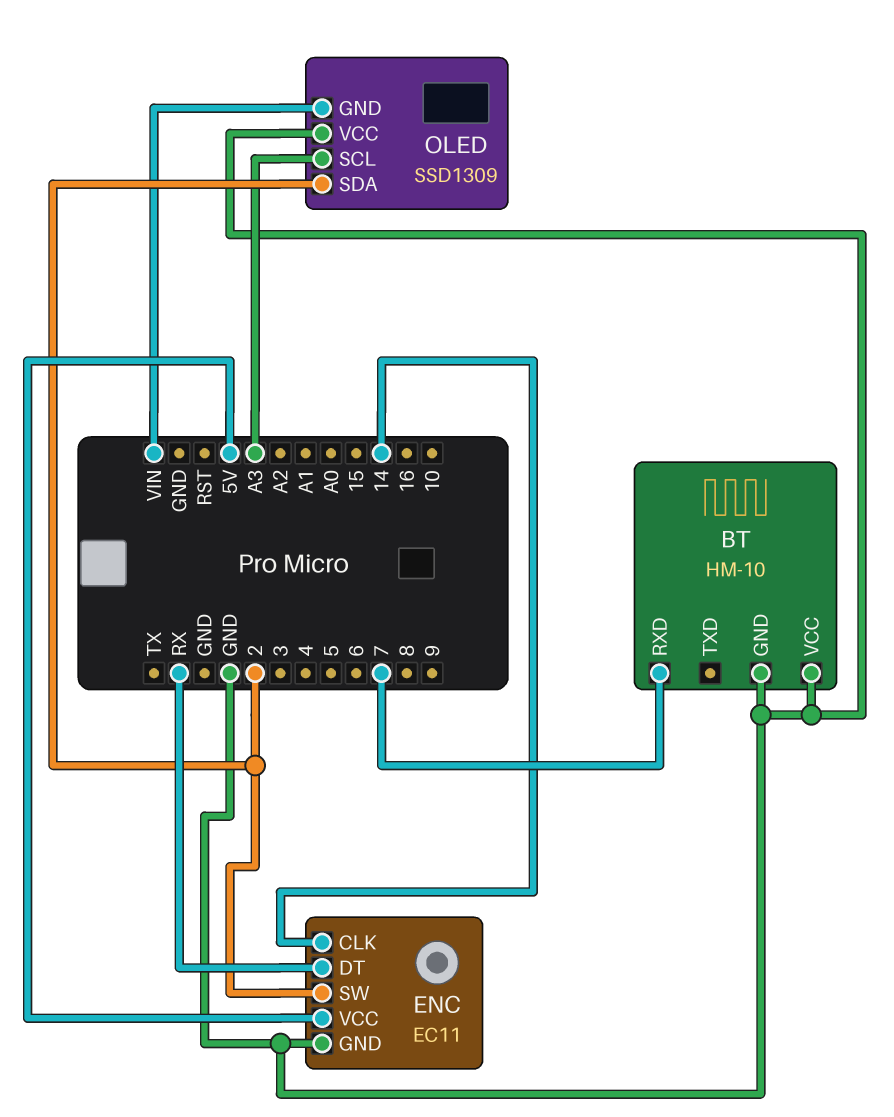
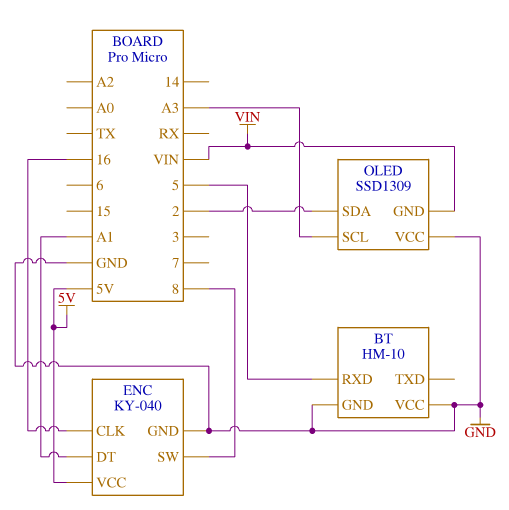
BT pin RXD: 7 -> 5
ENC: EC11 -> KY-040
ENC pin CLK: 14 -> 16
ENC pin DT: RX -> A1
ENC pin SW: 2 -> 8

